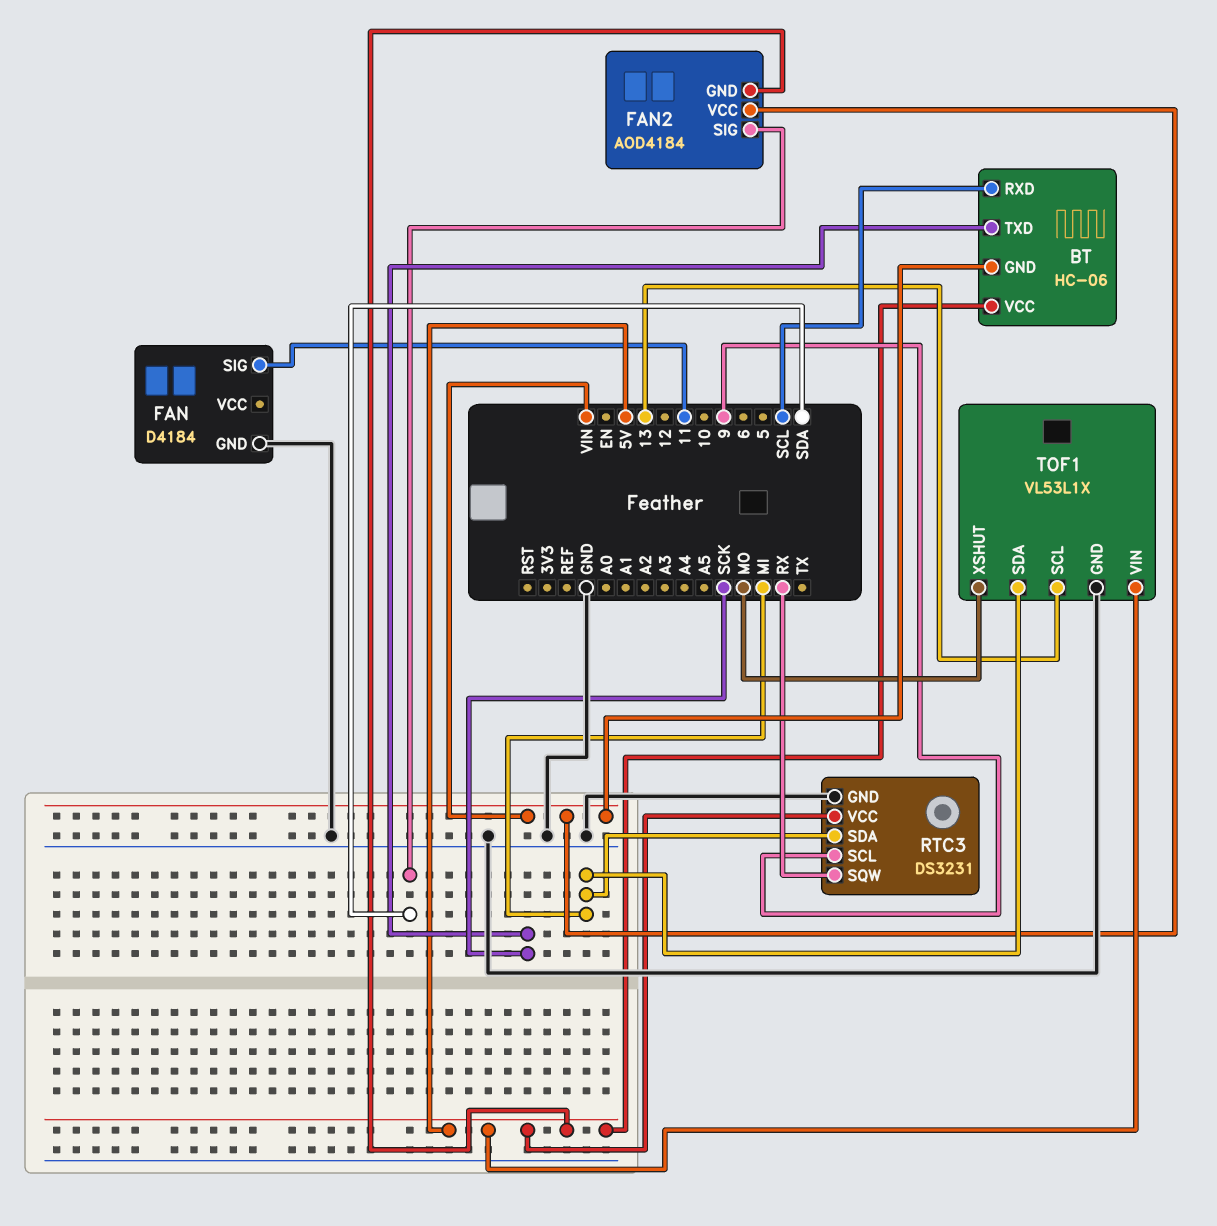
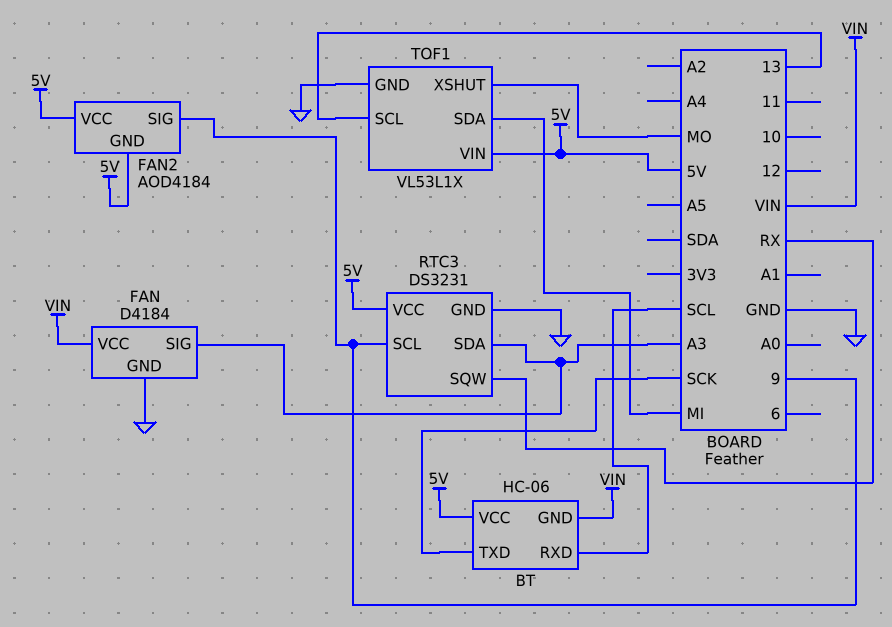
FAN pin SIG: 11 -> A3
FAN pin VCC: none -> VIN
FAN2 pin SIG: SDA -> 9
FAN2 pin VCC: VIN -> 5V
RTC3 pin SDA: MI -> A3

